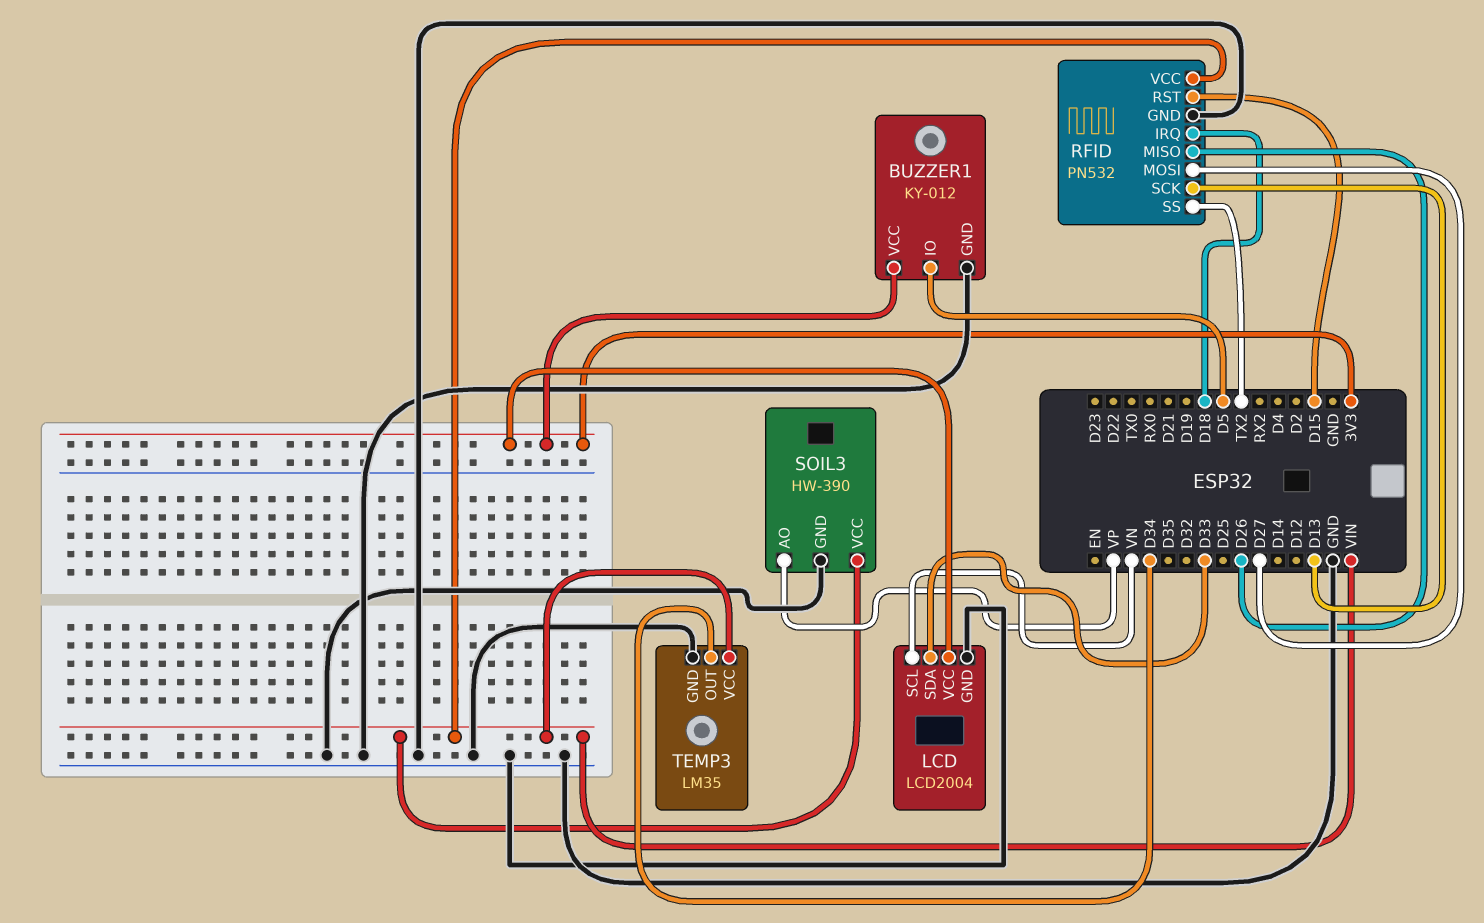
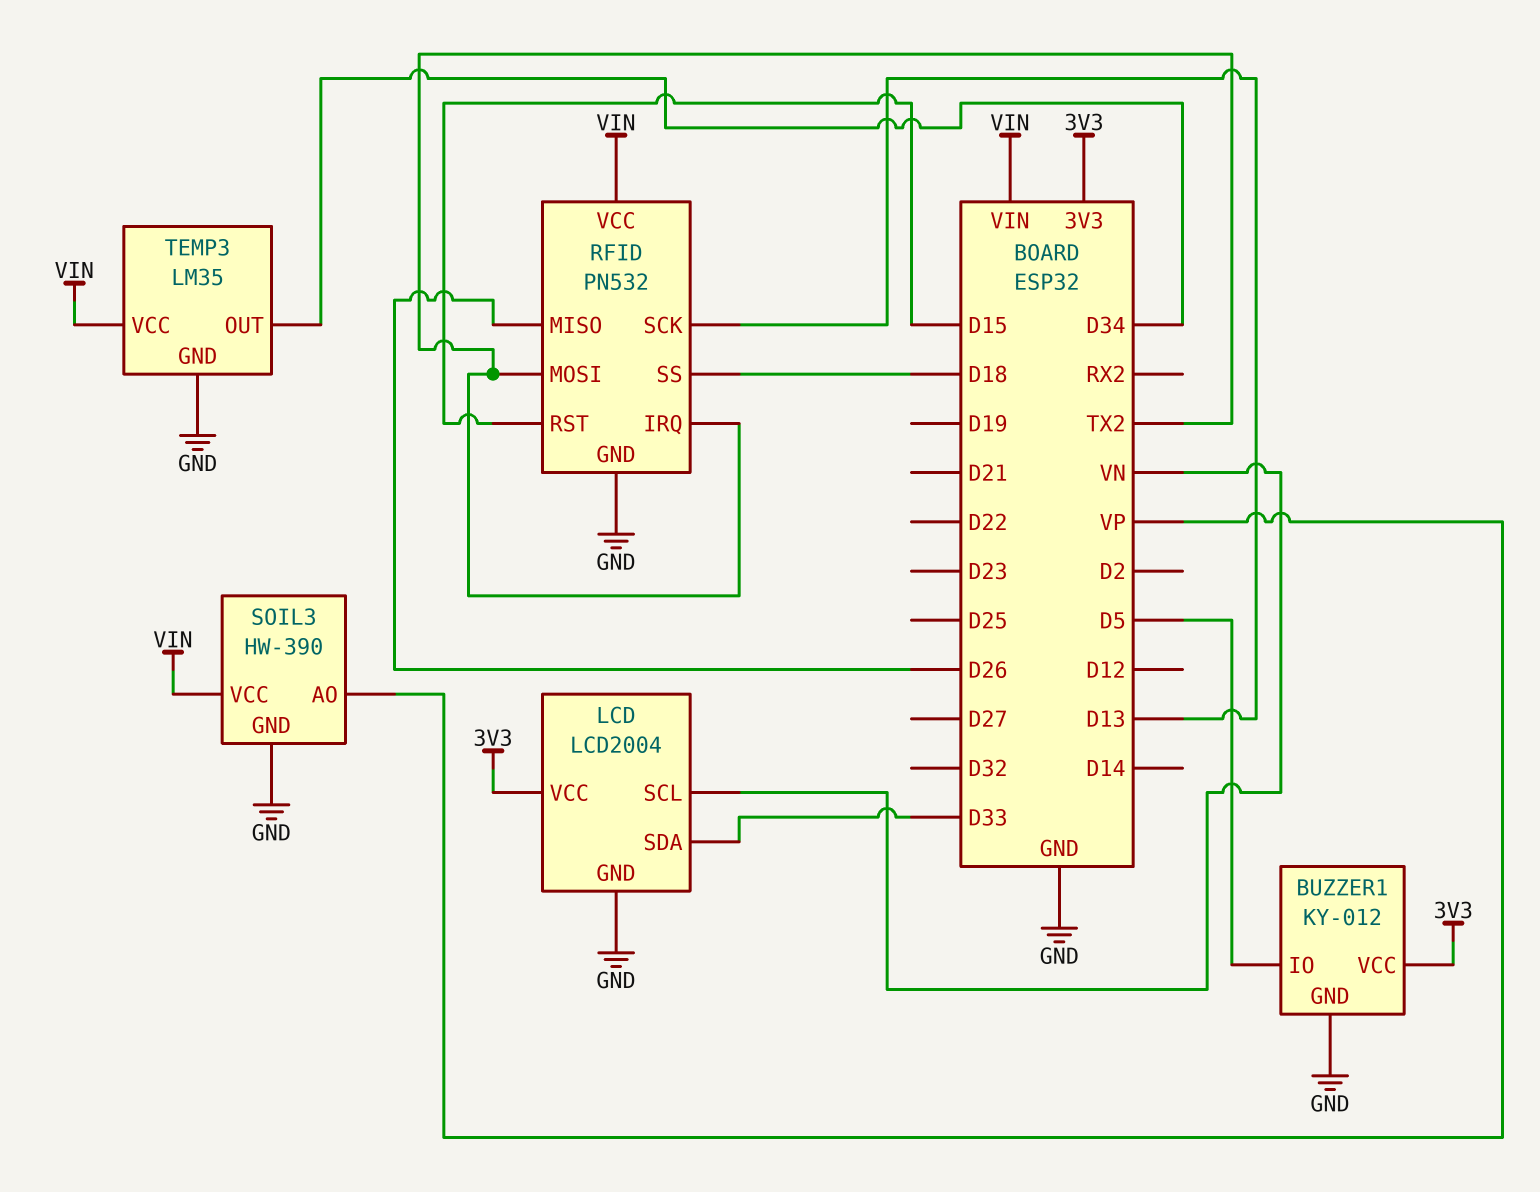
RFID pin IRQ: D18 -> TX2
RFID pin MOSI: D27 -> TX2
RFID pin SS: TX2 -> D18

